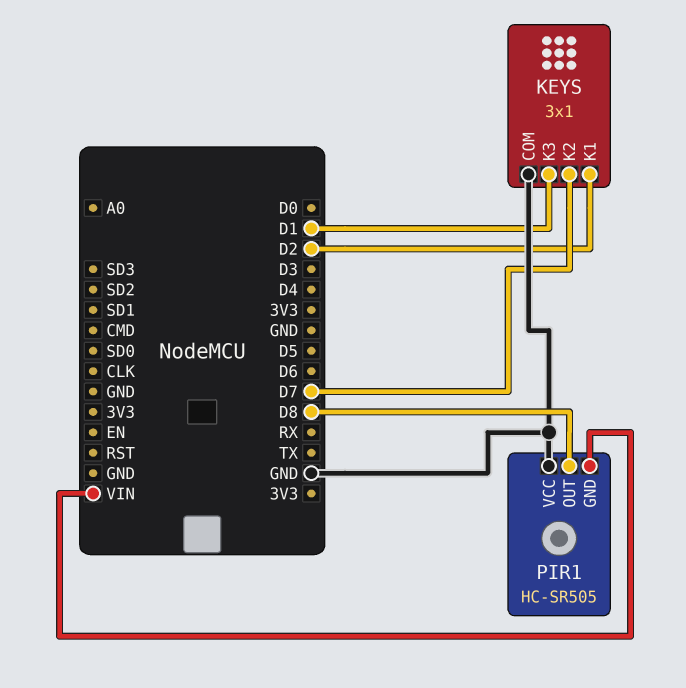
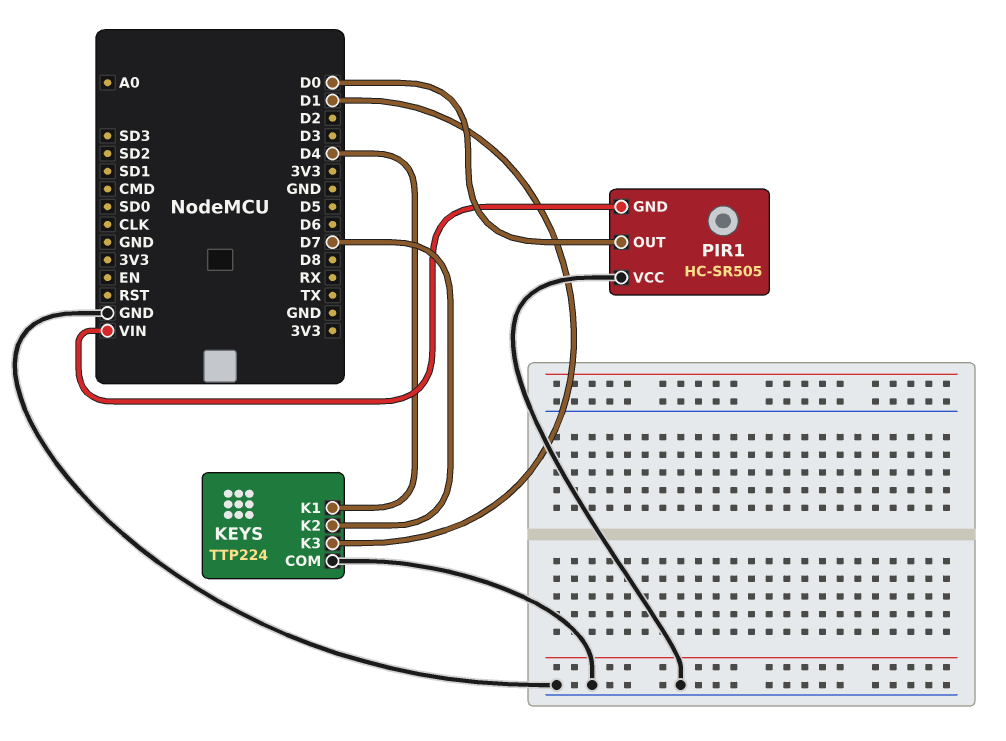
KEYS: 3x1 -> TTP224
KEYS pin K1: D2 -> D4
PIR1 pin OUT: D8 -> D0

